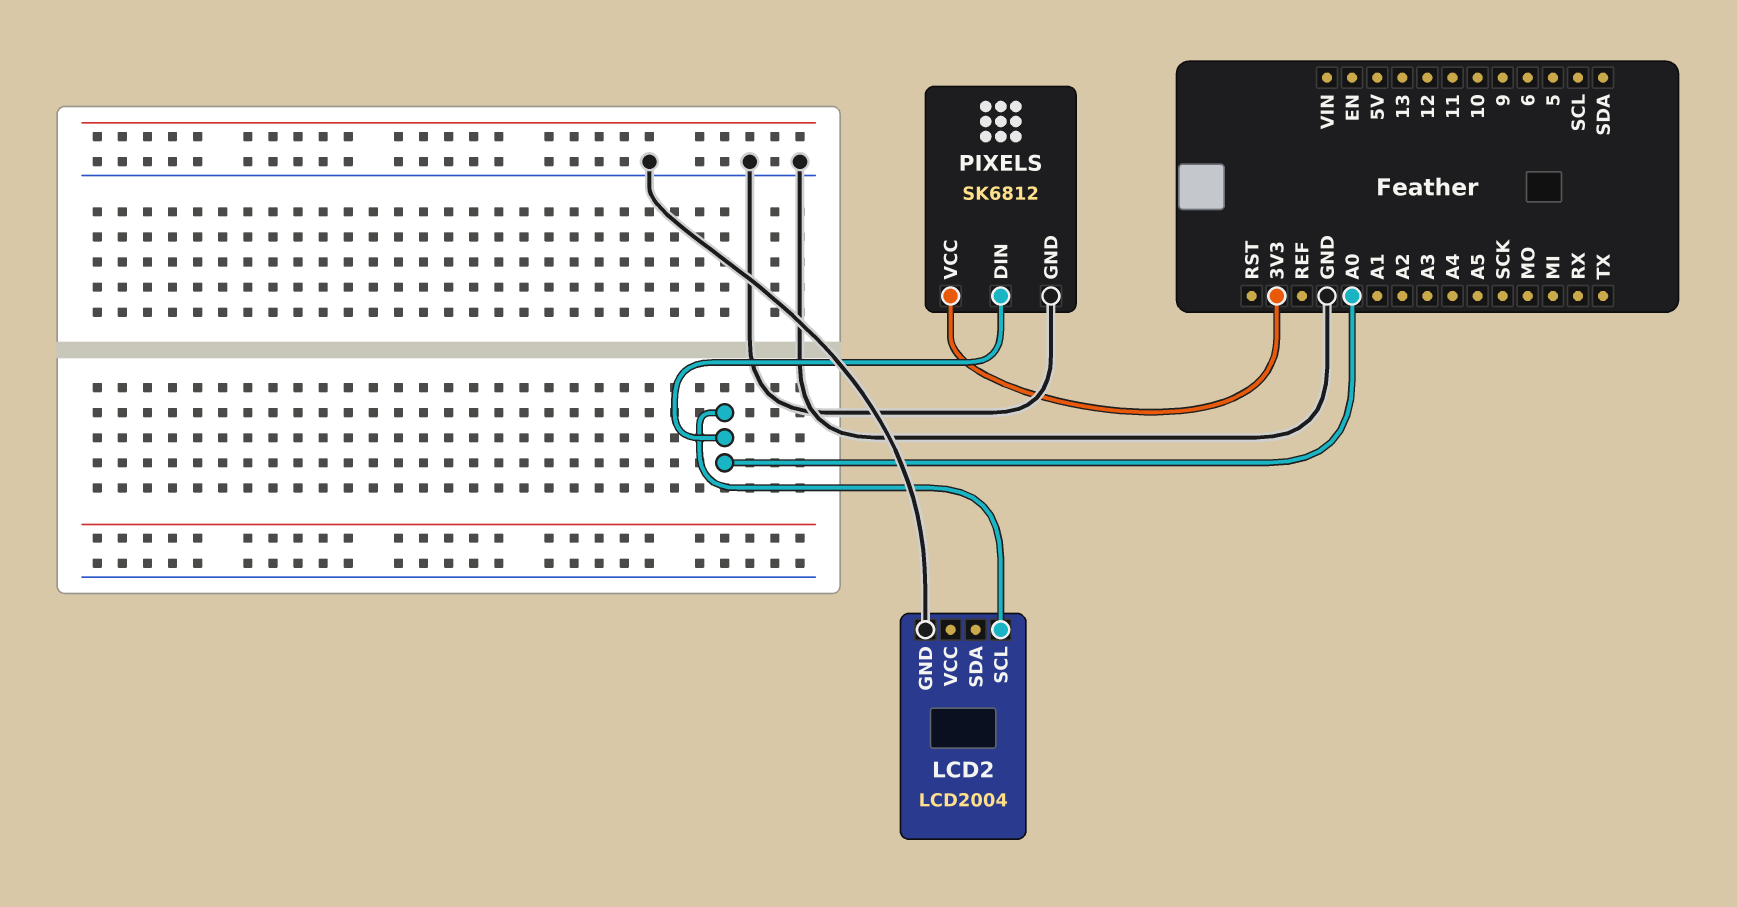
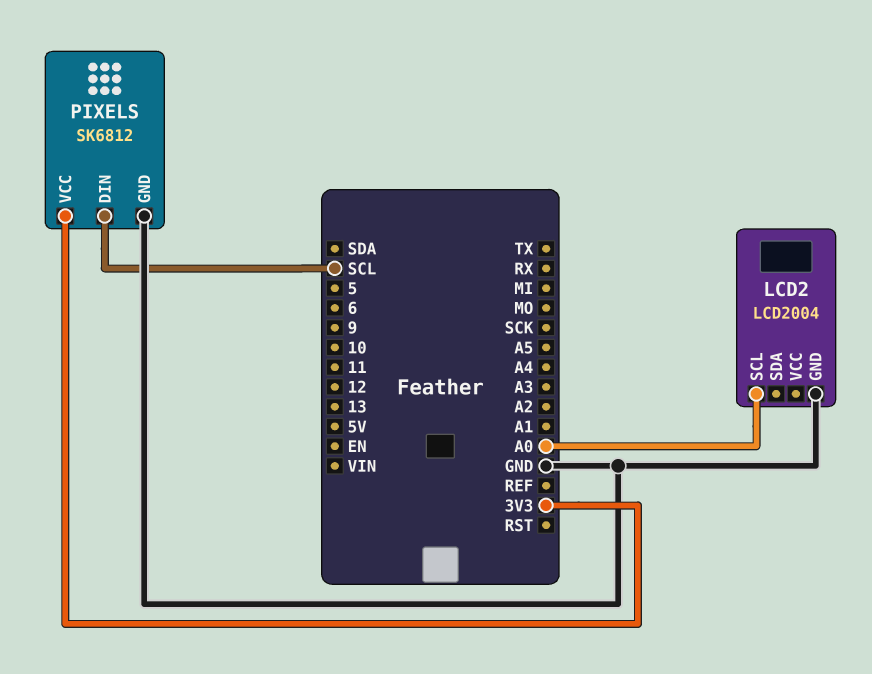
PIXELS pin DIN: A0 -> SCL

